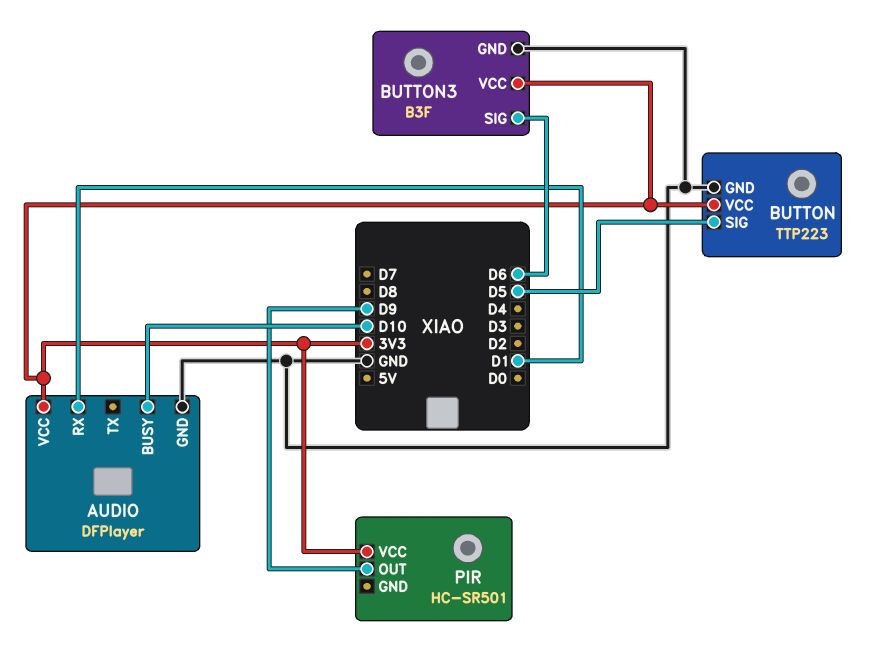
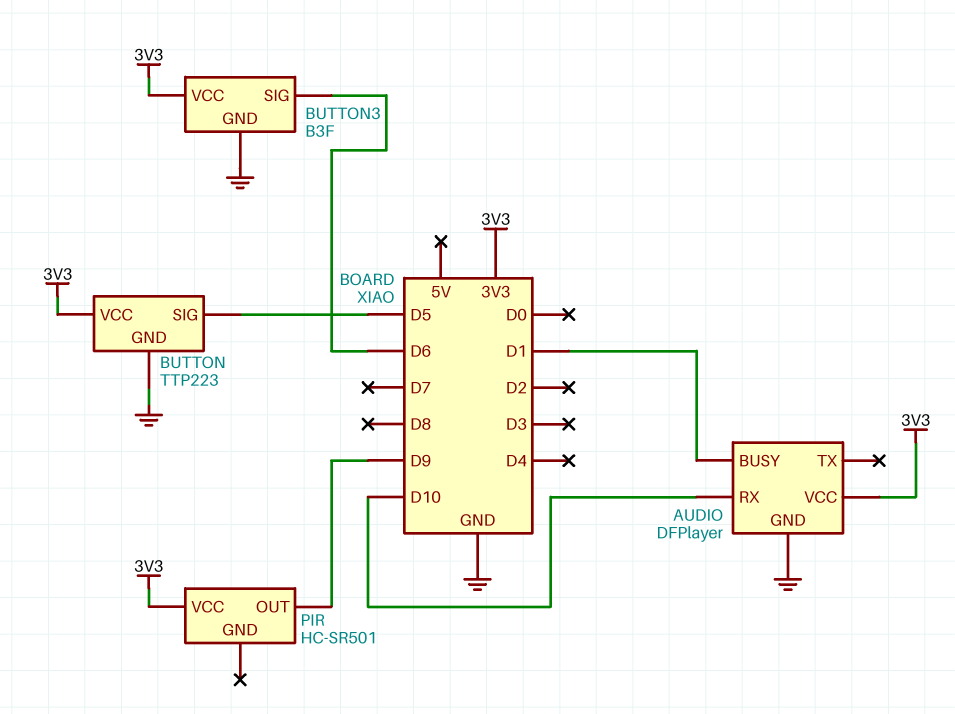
AUDIO pin BUSY: D10 -> D1
AUDIO pin RX: D1 -> D10

